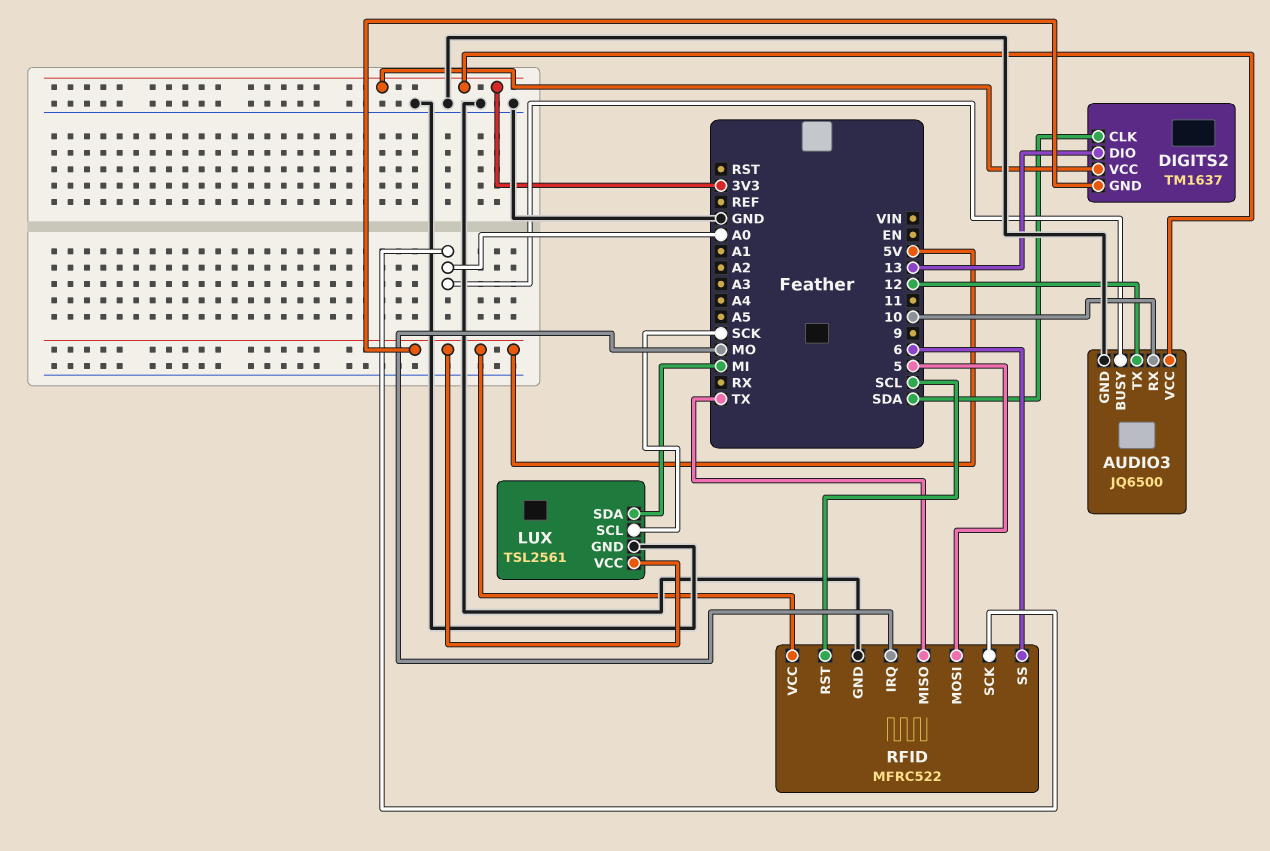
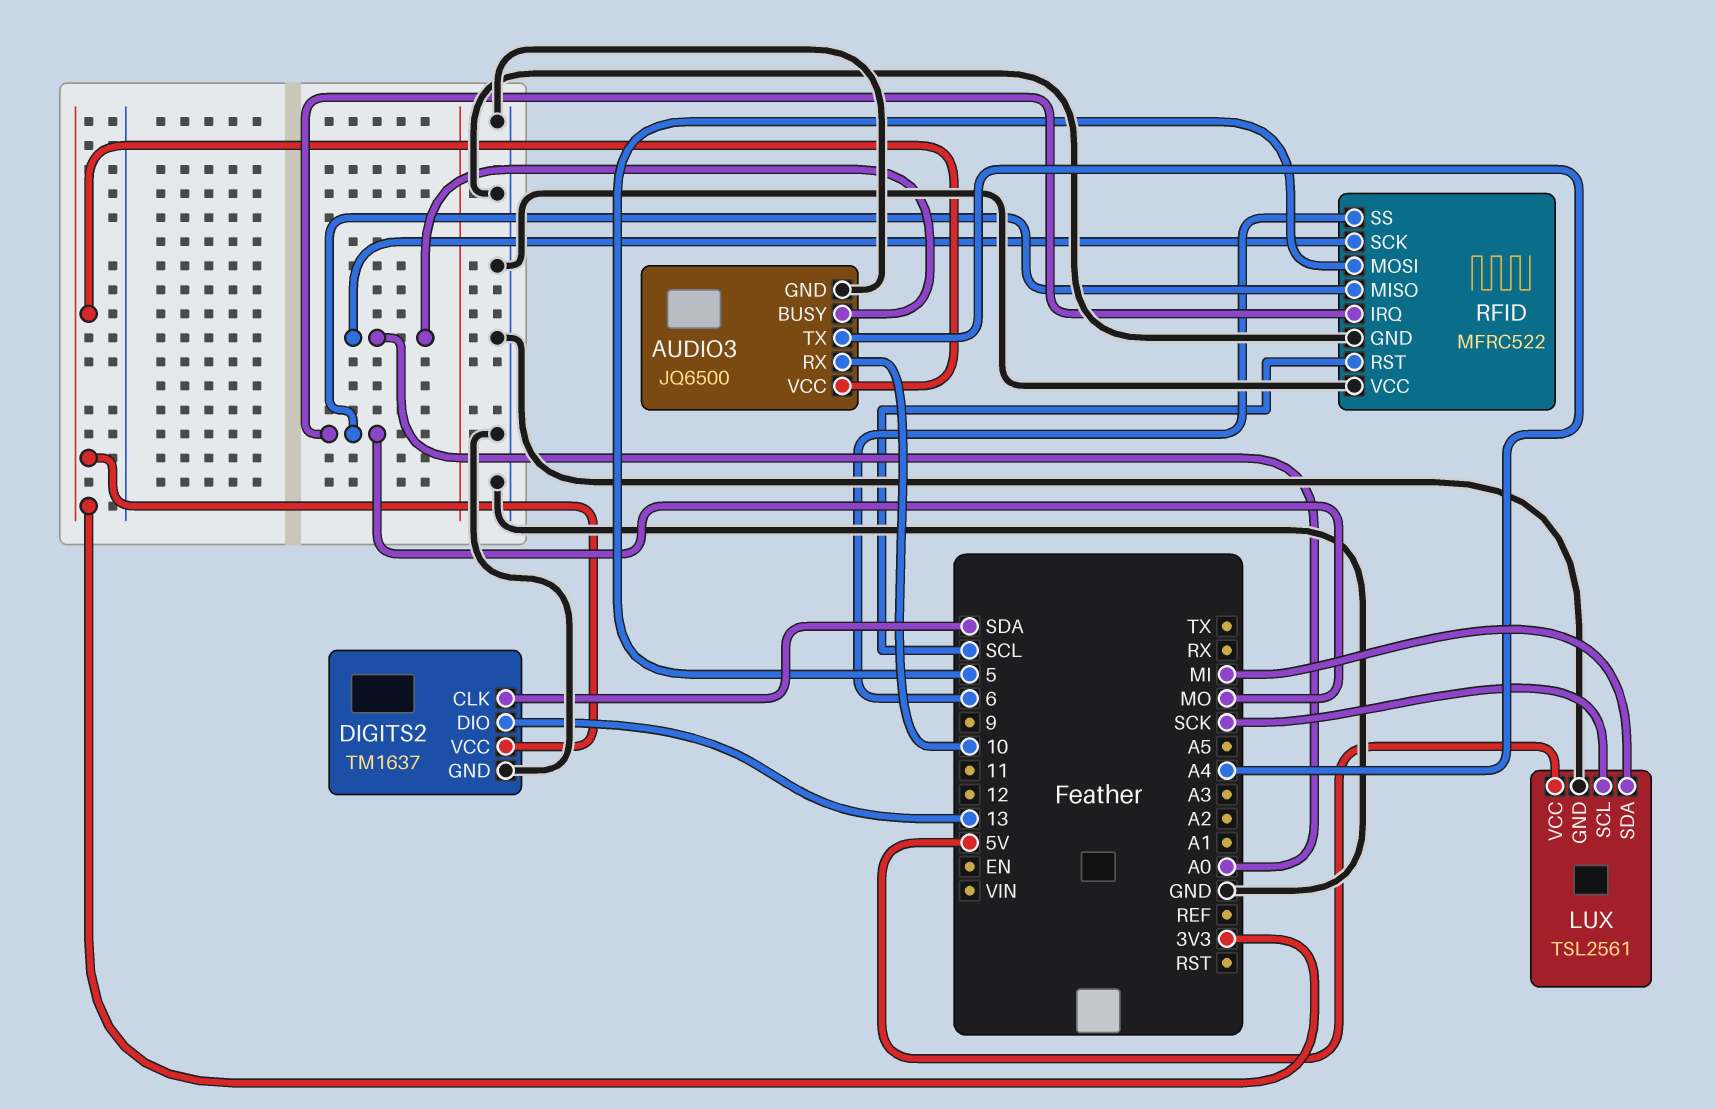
AUDIO3 pin TX: 12 -> A4
DIGITS2 pin GND: 5V -> GND
RFID pin MISO: TX -> MO
RFID pin VCC: 5V -> GND

